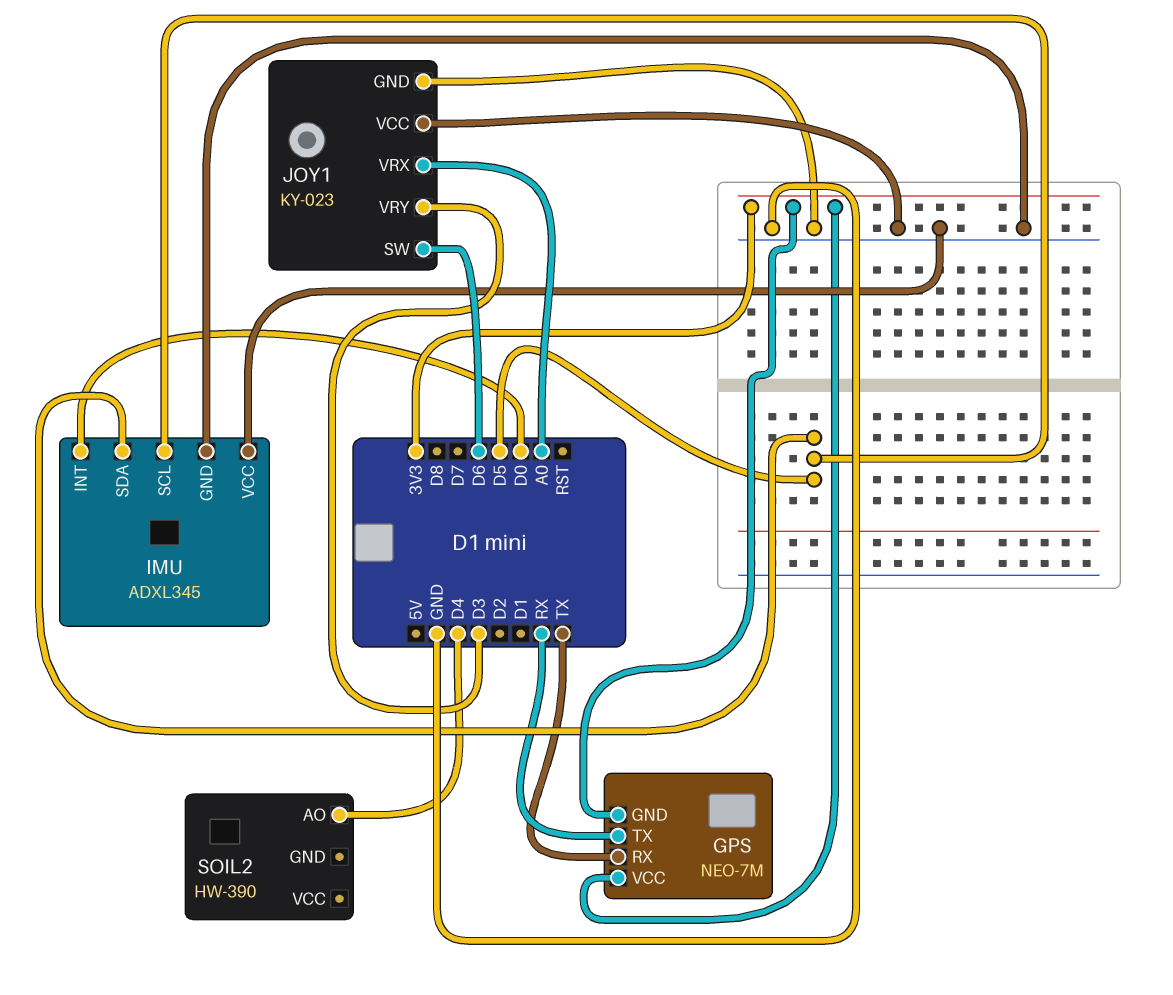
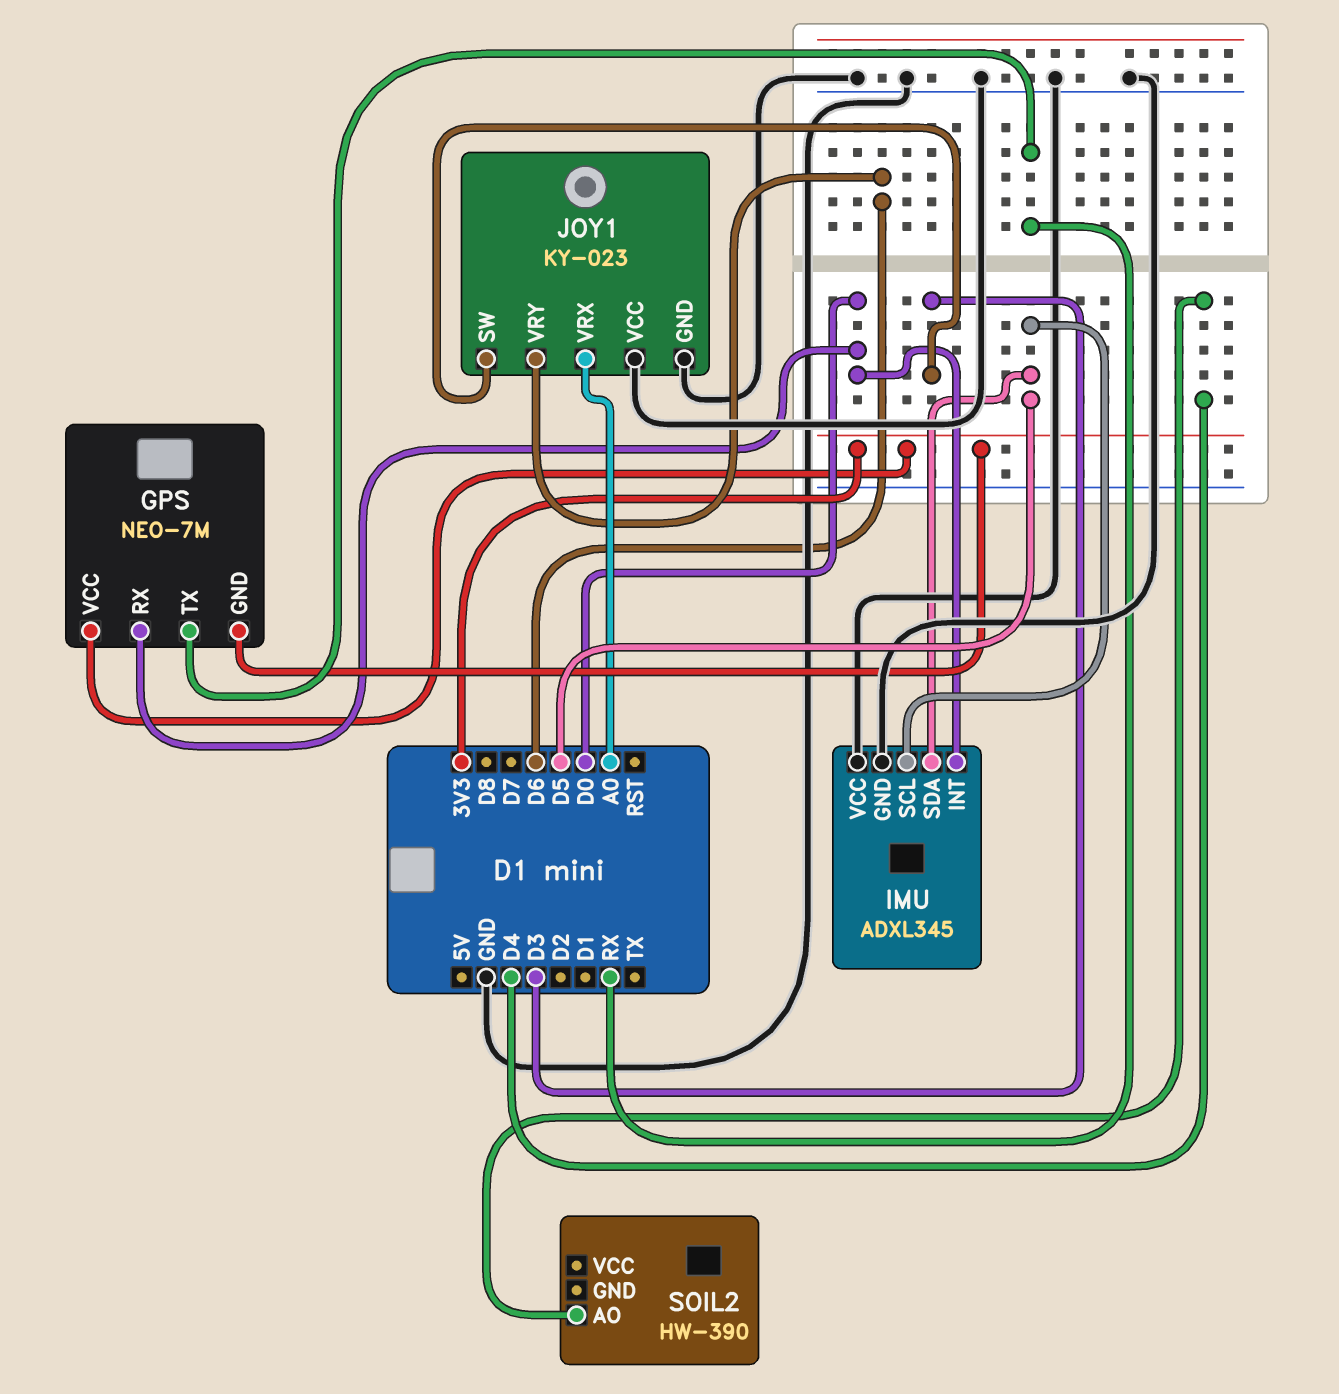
GPS pin RX: TX -> D0
JOY1 pin SW: D6 -> D3
JOY1 pin VRY: D3 -> D6

